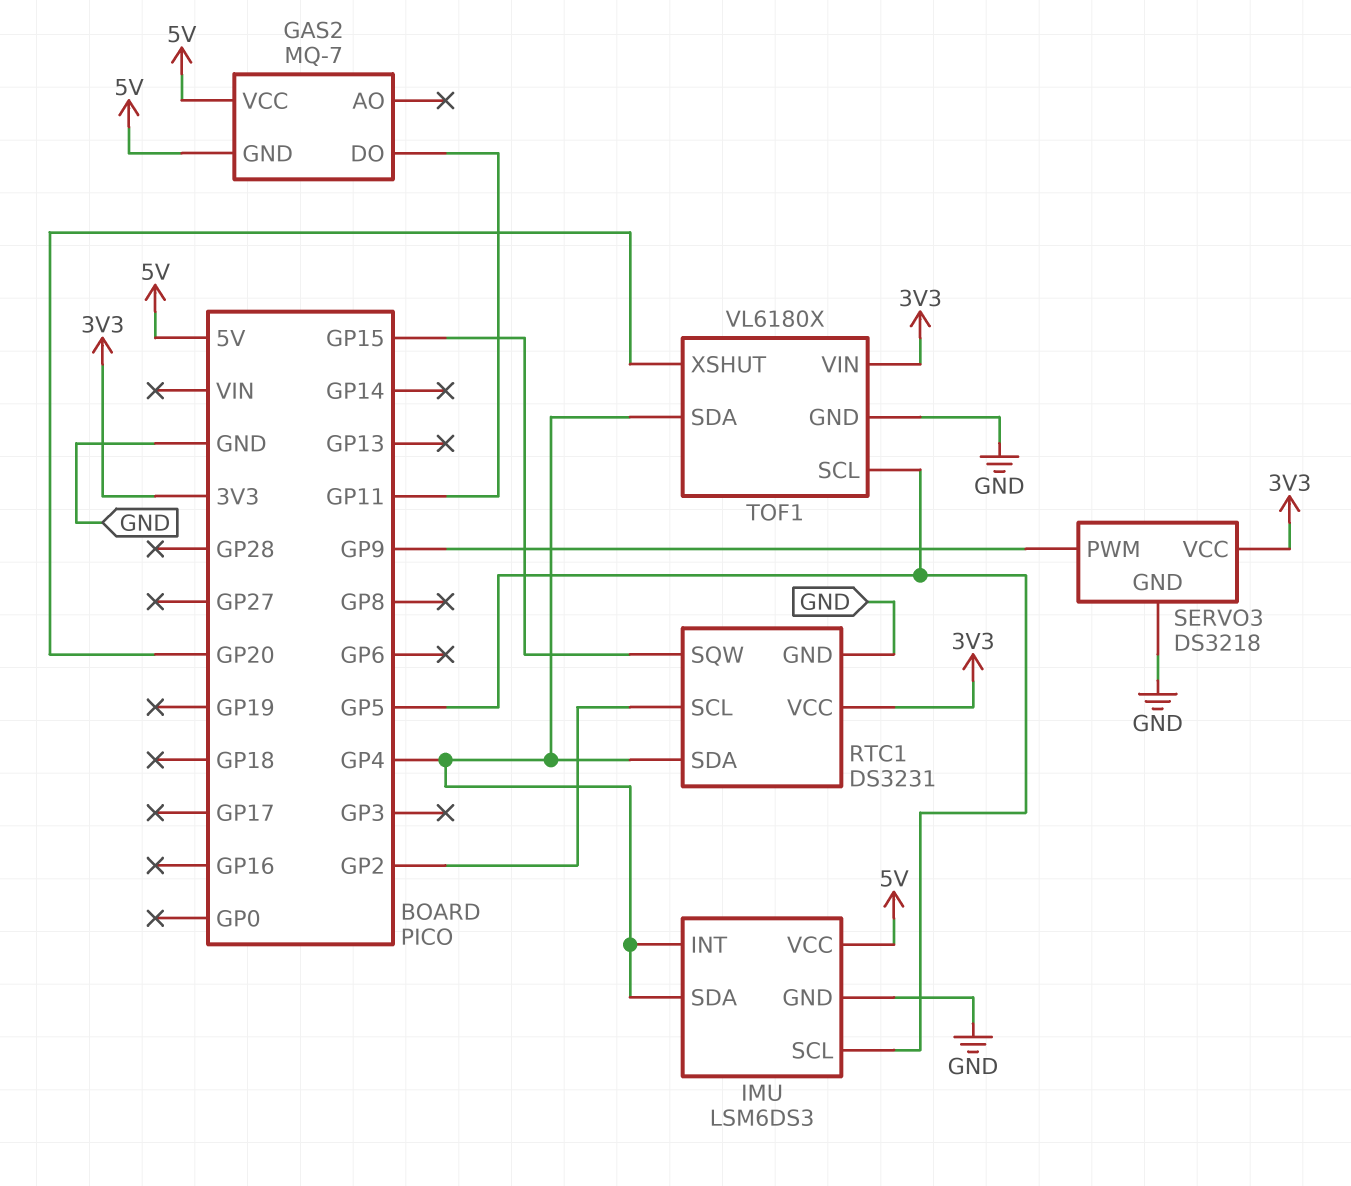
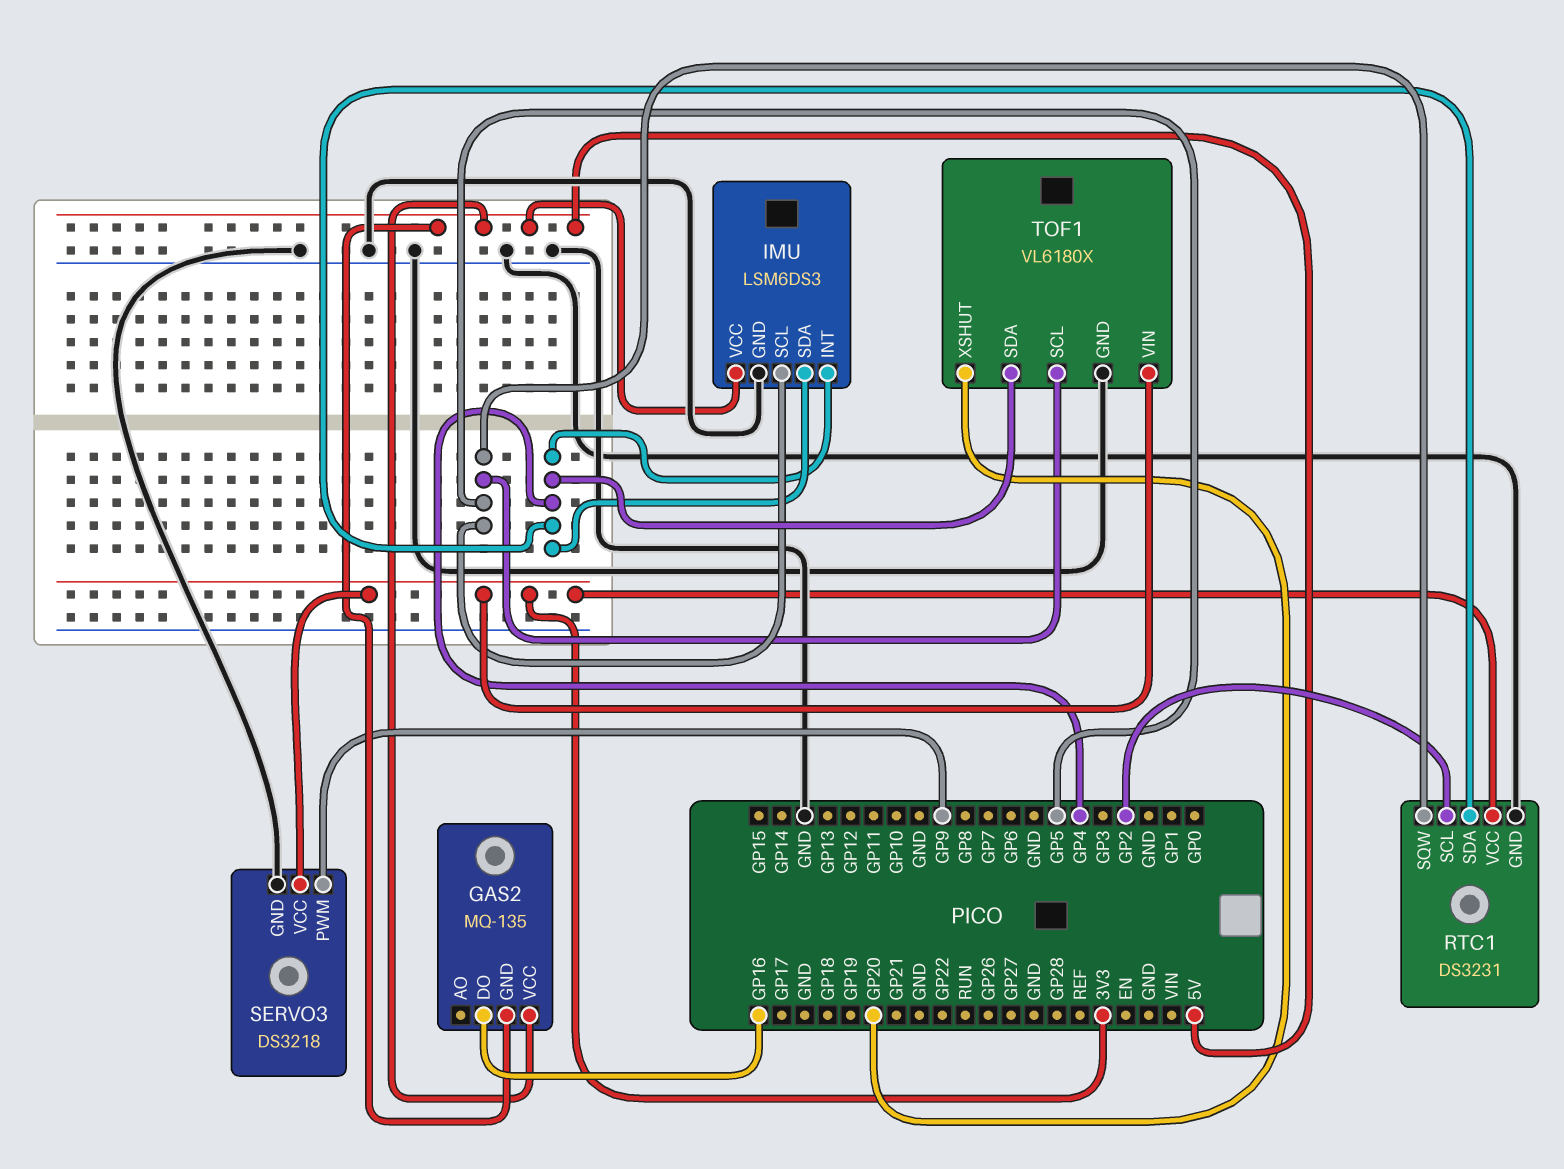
GAS2: MQ-7 -> MQ-135
GAS2 pin DO: GP11 -> GP16
RTC1 pin SQW: GP15 -> GP5

